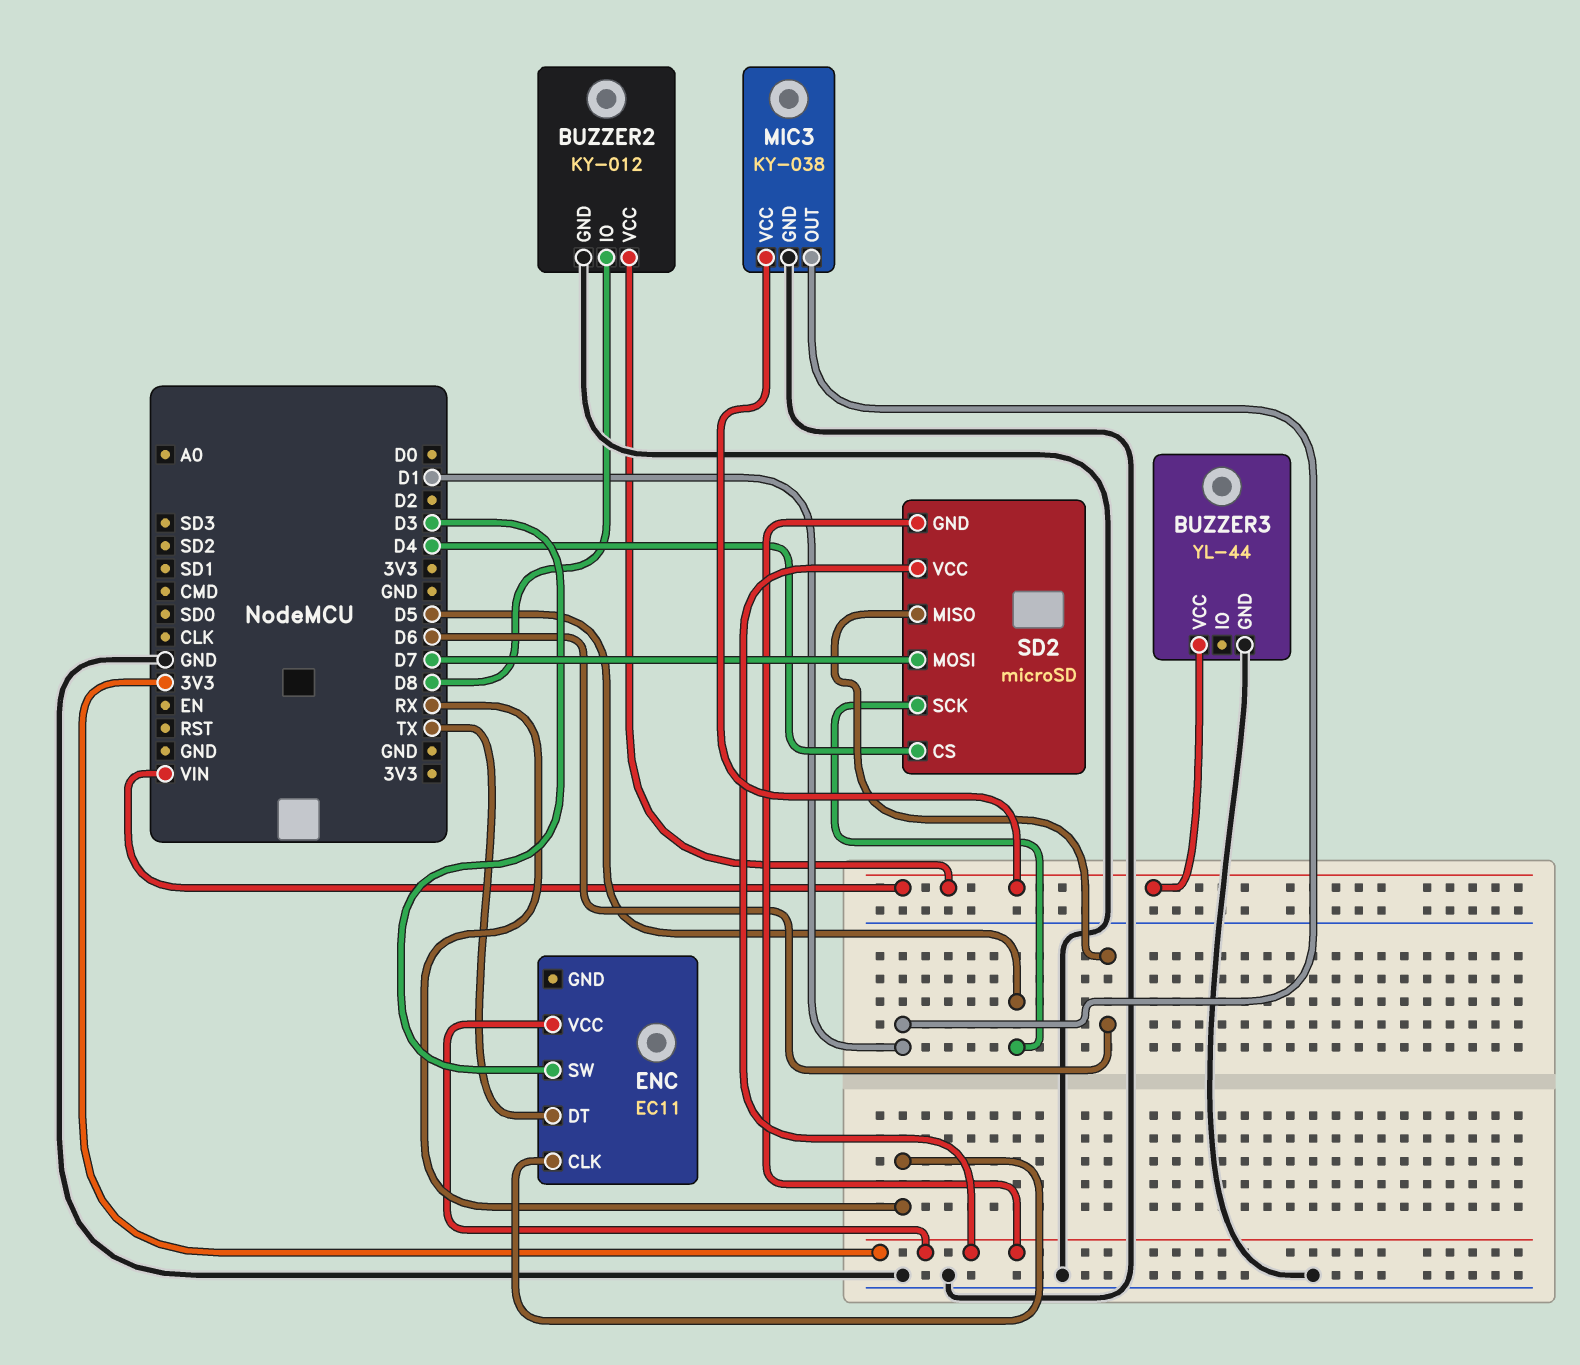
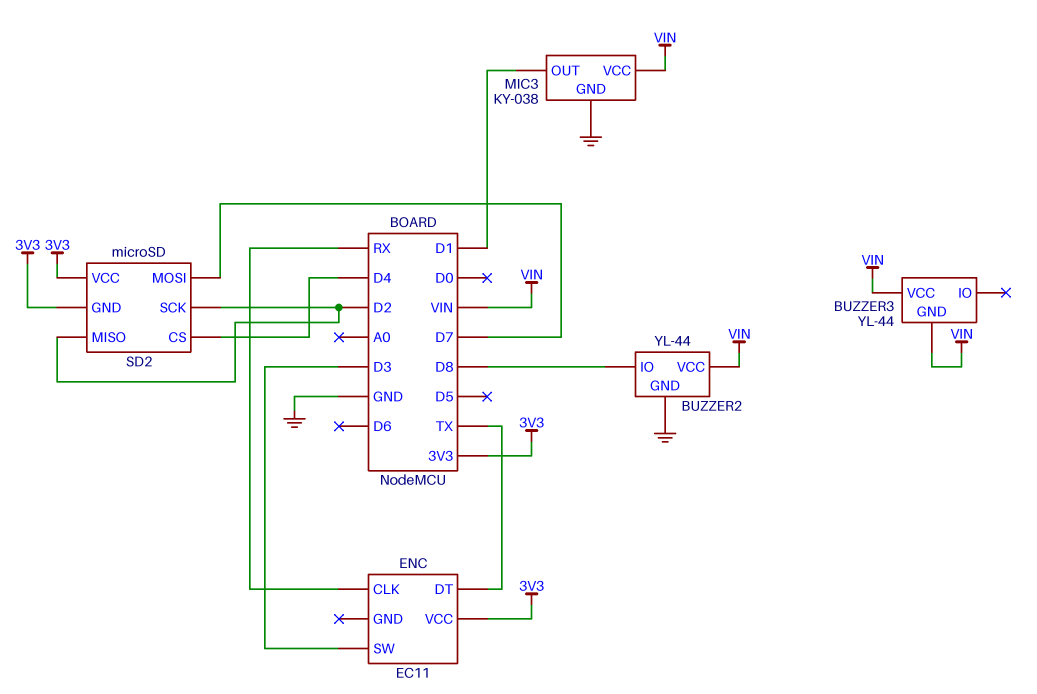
BUZZER2: KY-012 -> YL-44
BUZZER3 pin GND: GND -> VIN
SD2 pin MISO: D6 -> D2
SD2 pin SCK: D5 -> D2

